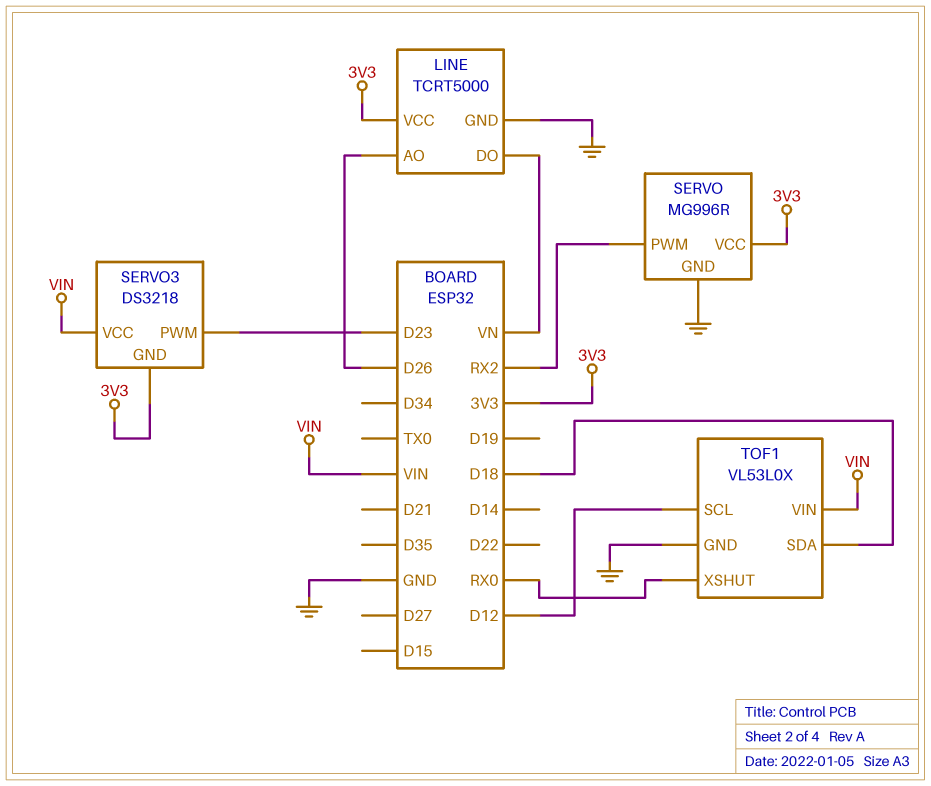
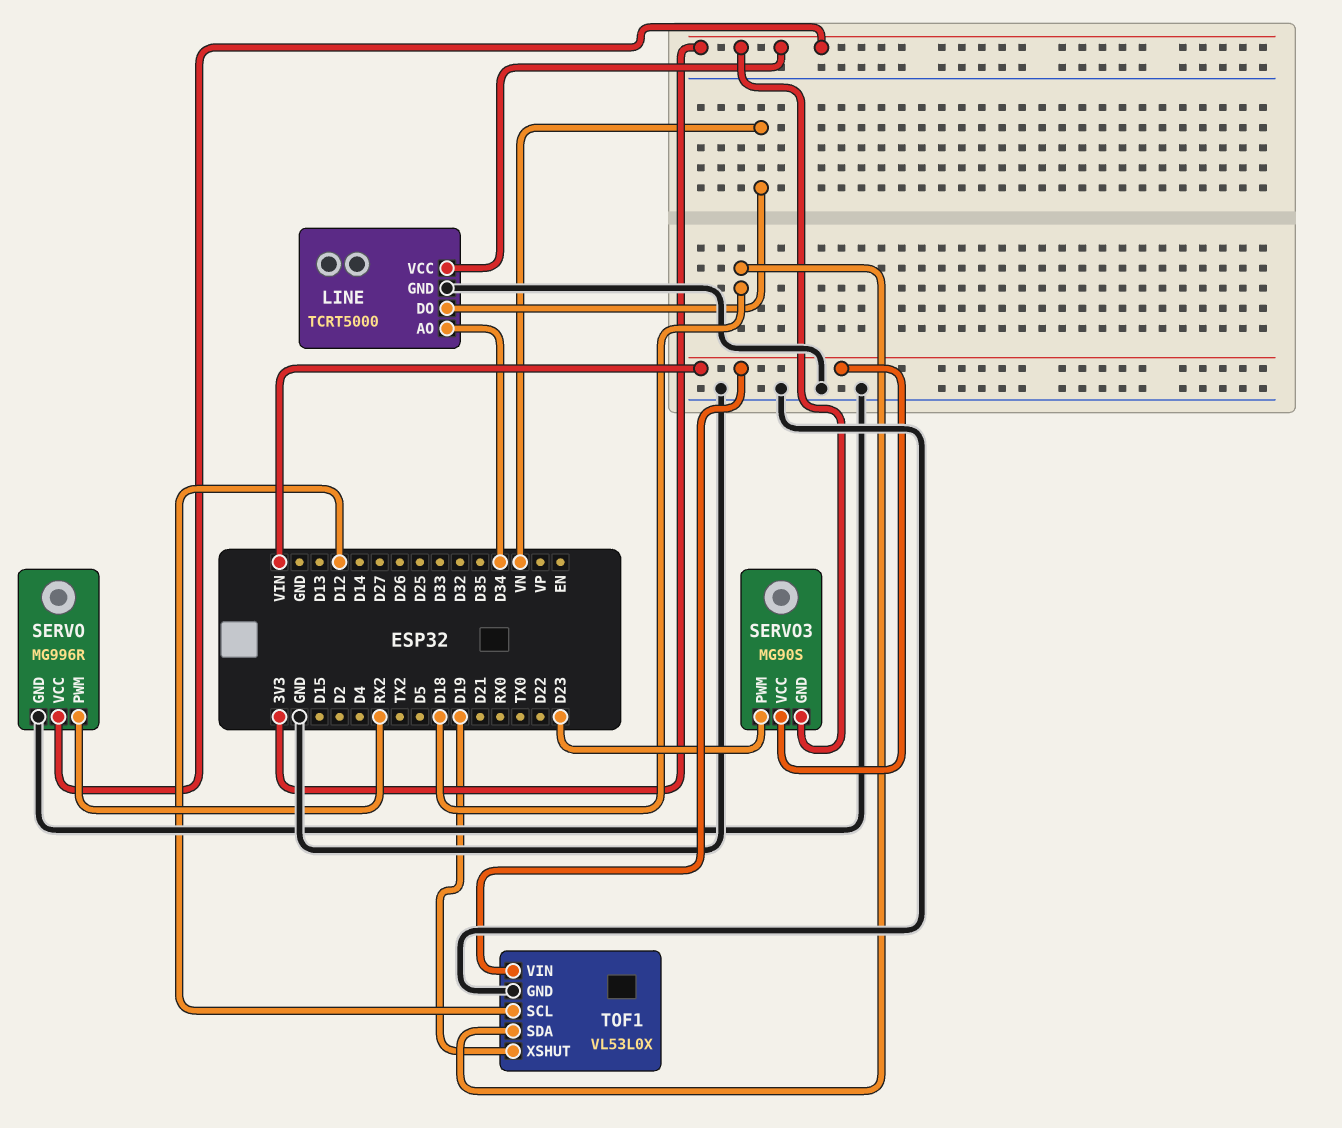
LINE pin AO: D26 -> D34
SERVO3: DS3218 -> MG90S
TOF1 pin XSHUT: RX0 -> D19

